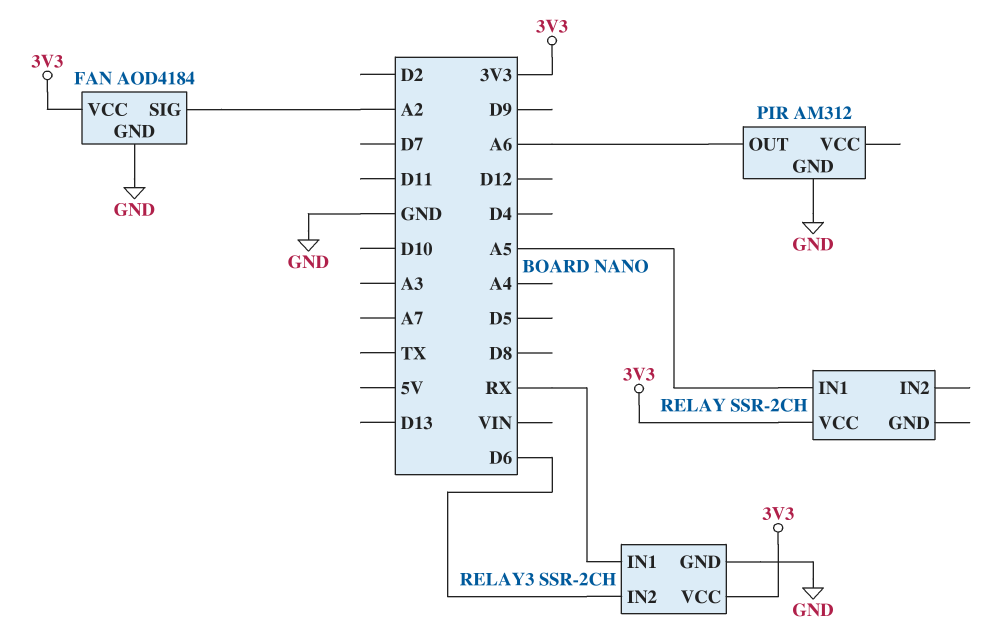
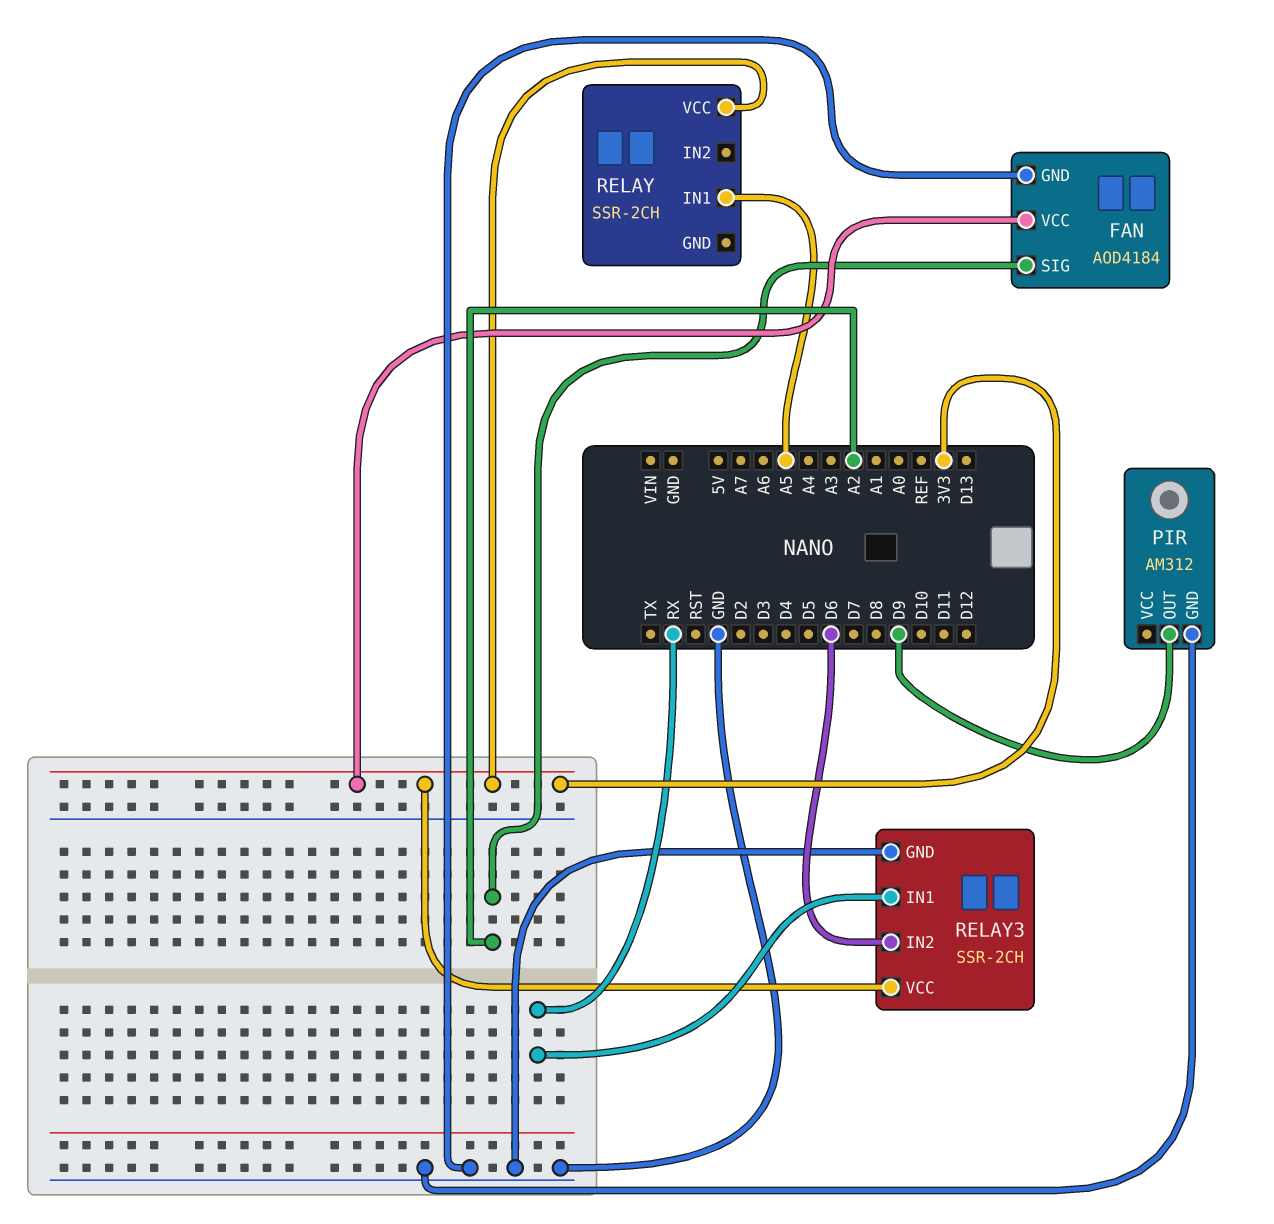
PIR pin OUT: A6 -> D9

